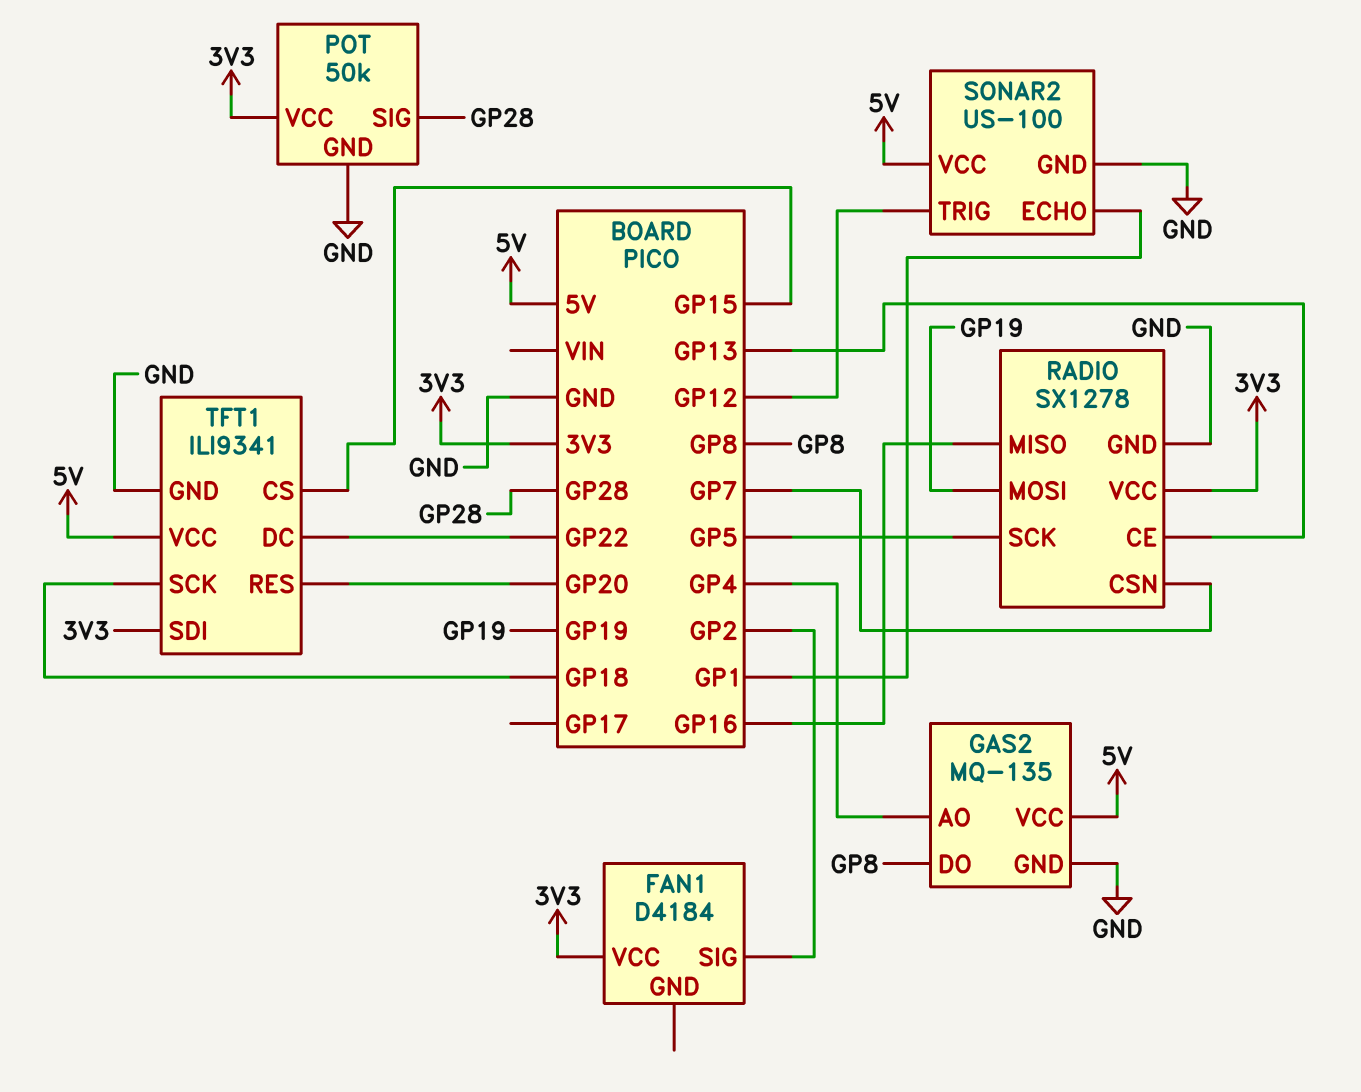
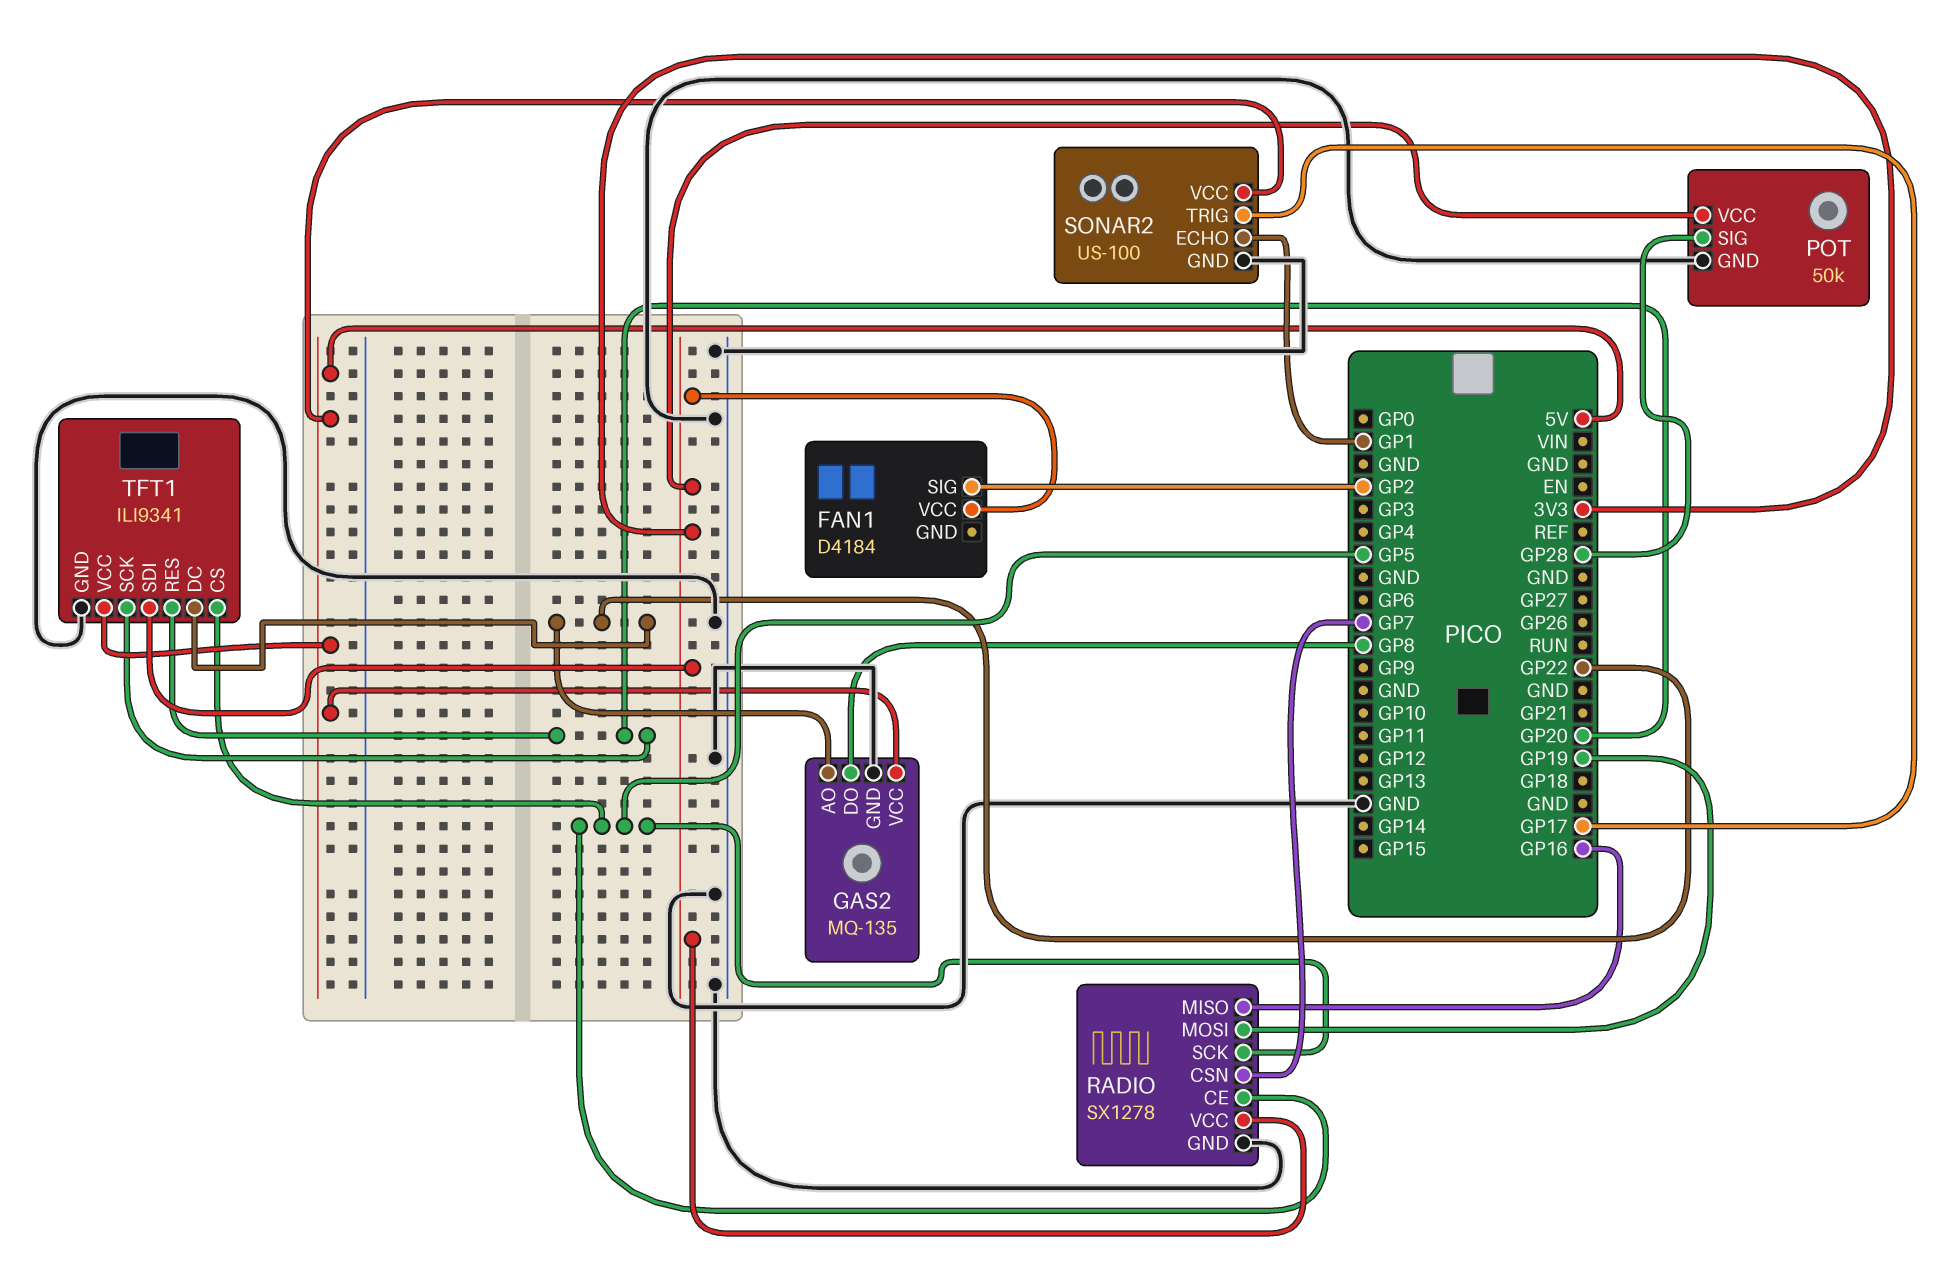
GAS2 pin AO: GP4 -> GP22
RADIO pin CE: GP13 -> GP5
SONAR2 pin TRIG: GP12 -> GP17
TFT1 pin CS: GP15 -> GP5
TFT1 pin SCK: GP18 -> GP20

